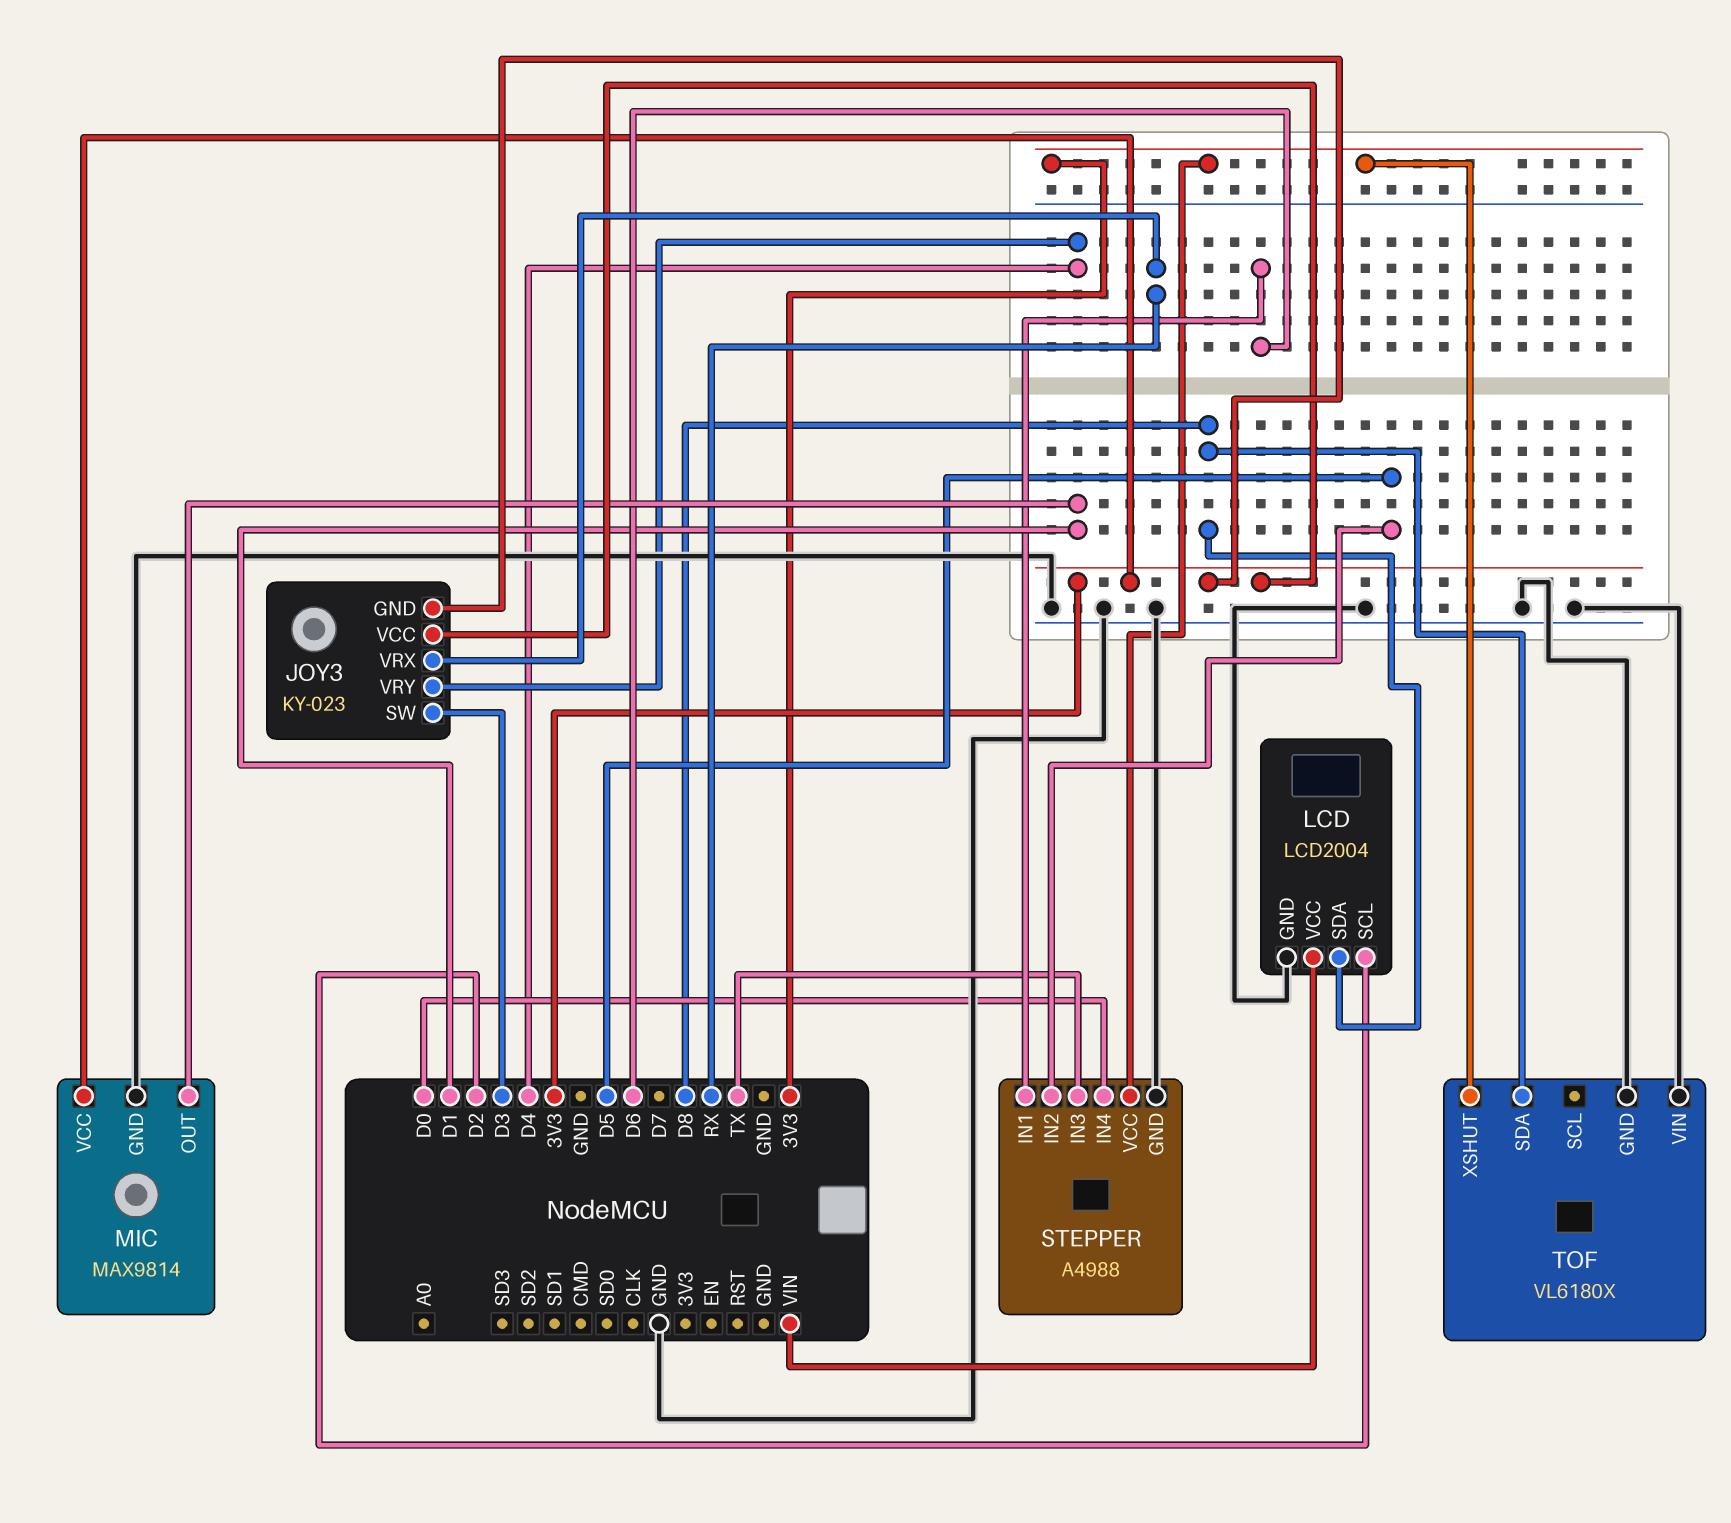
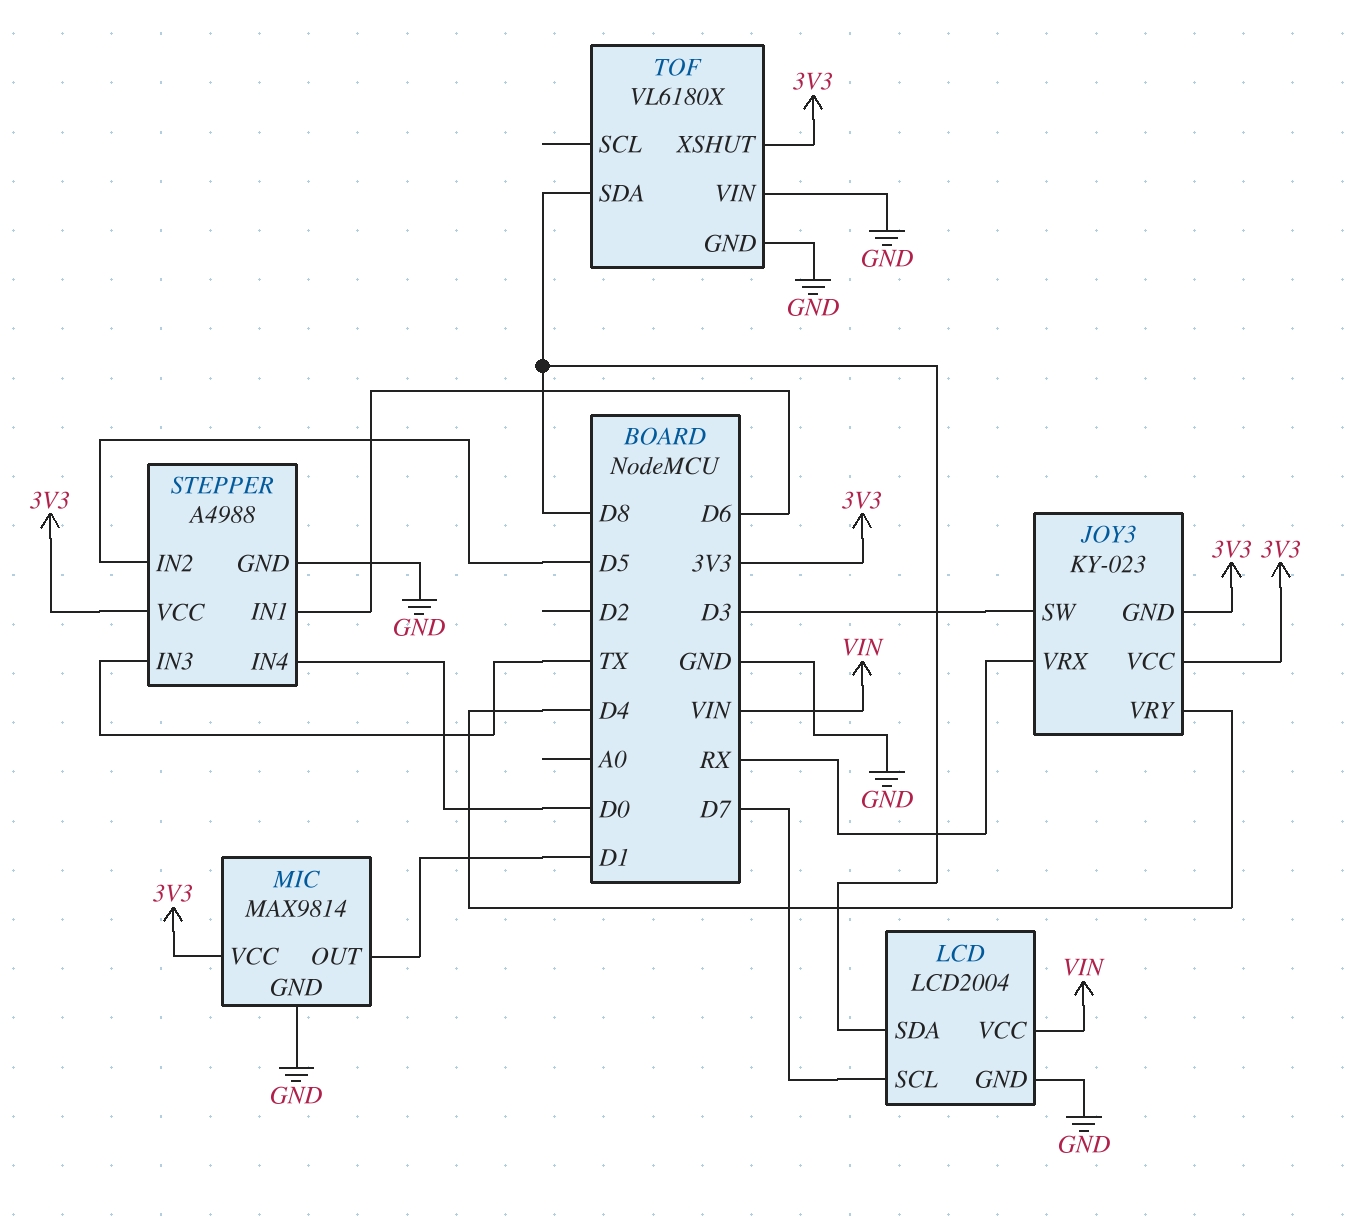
LCD pin SCL: D2 -> D7

